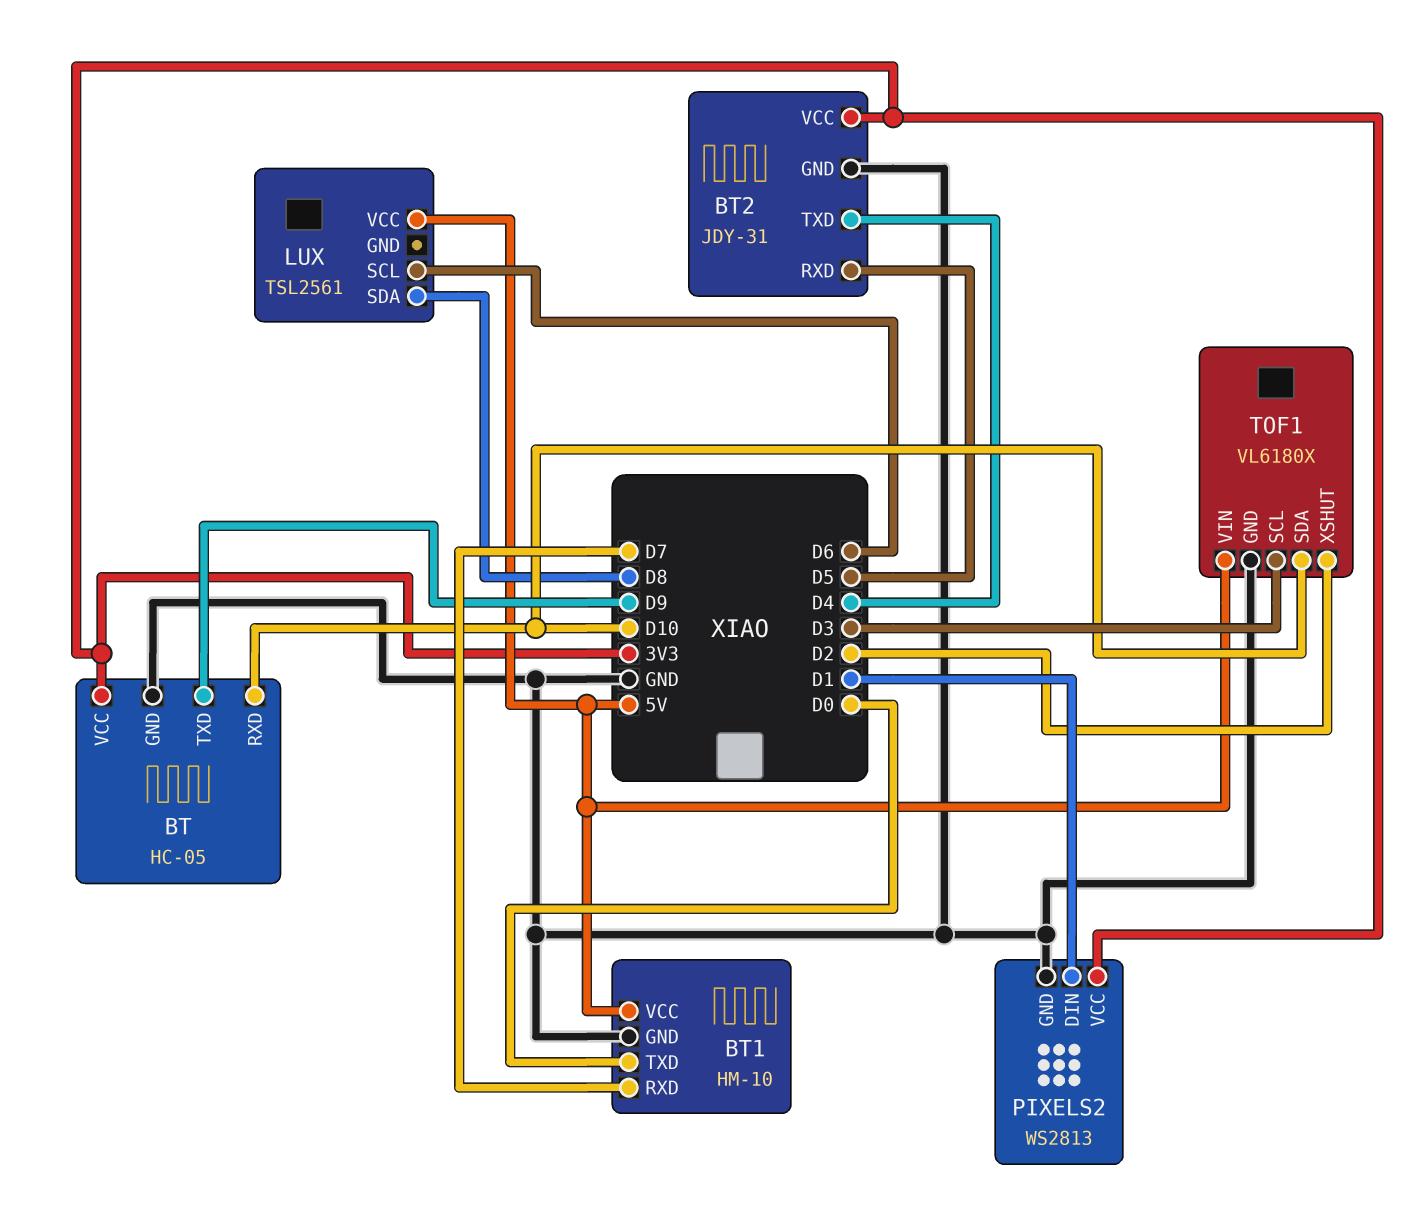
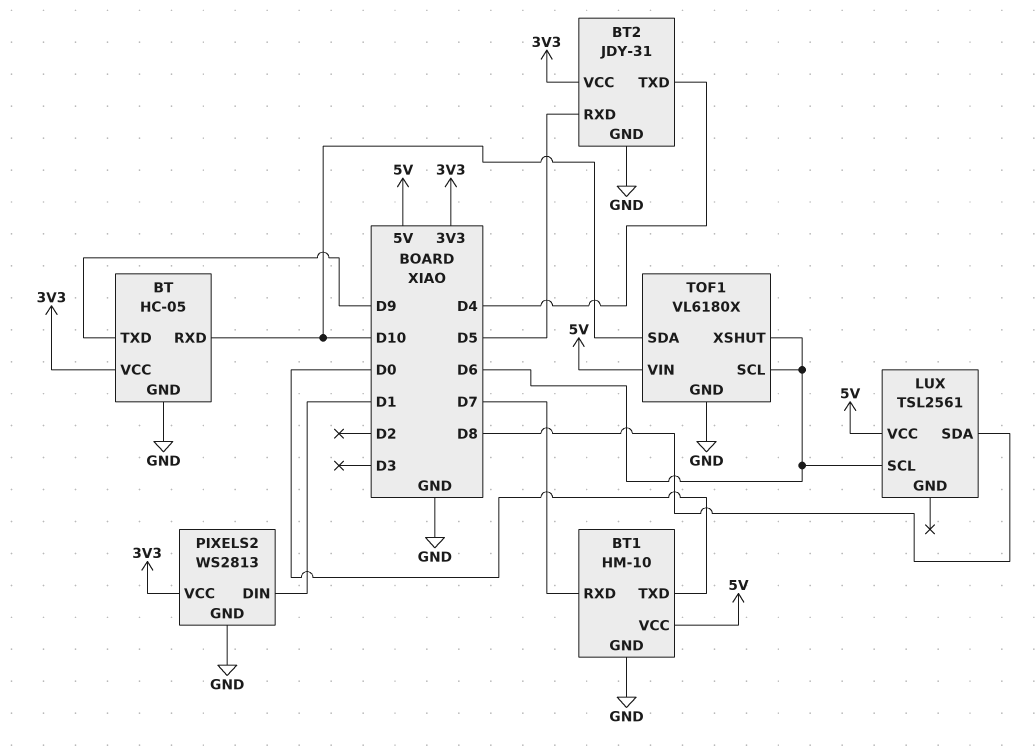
TOF1 pin SCL: D3 -> D6
TOF1 pin XSHUT: D2 -> D6

